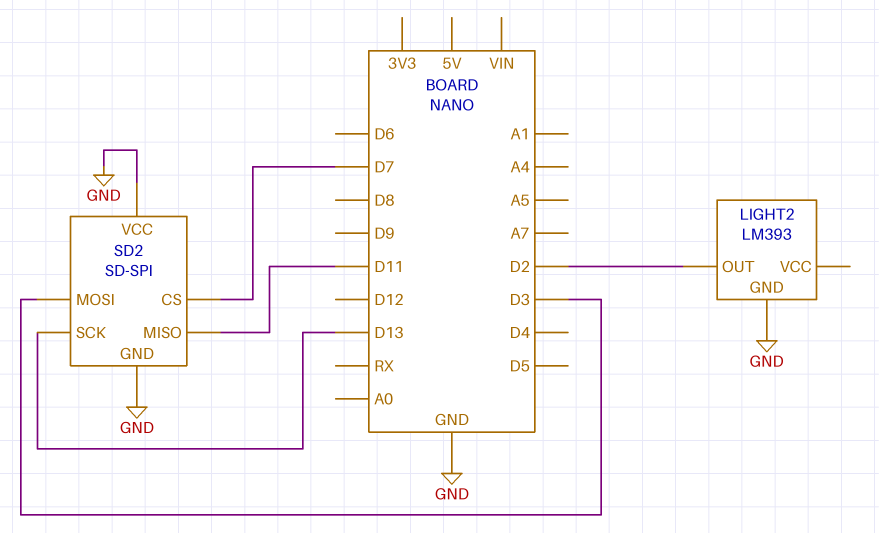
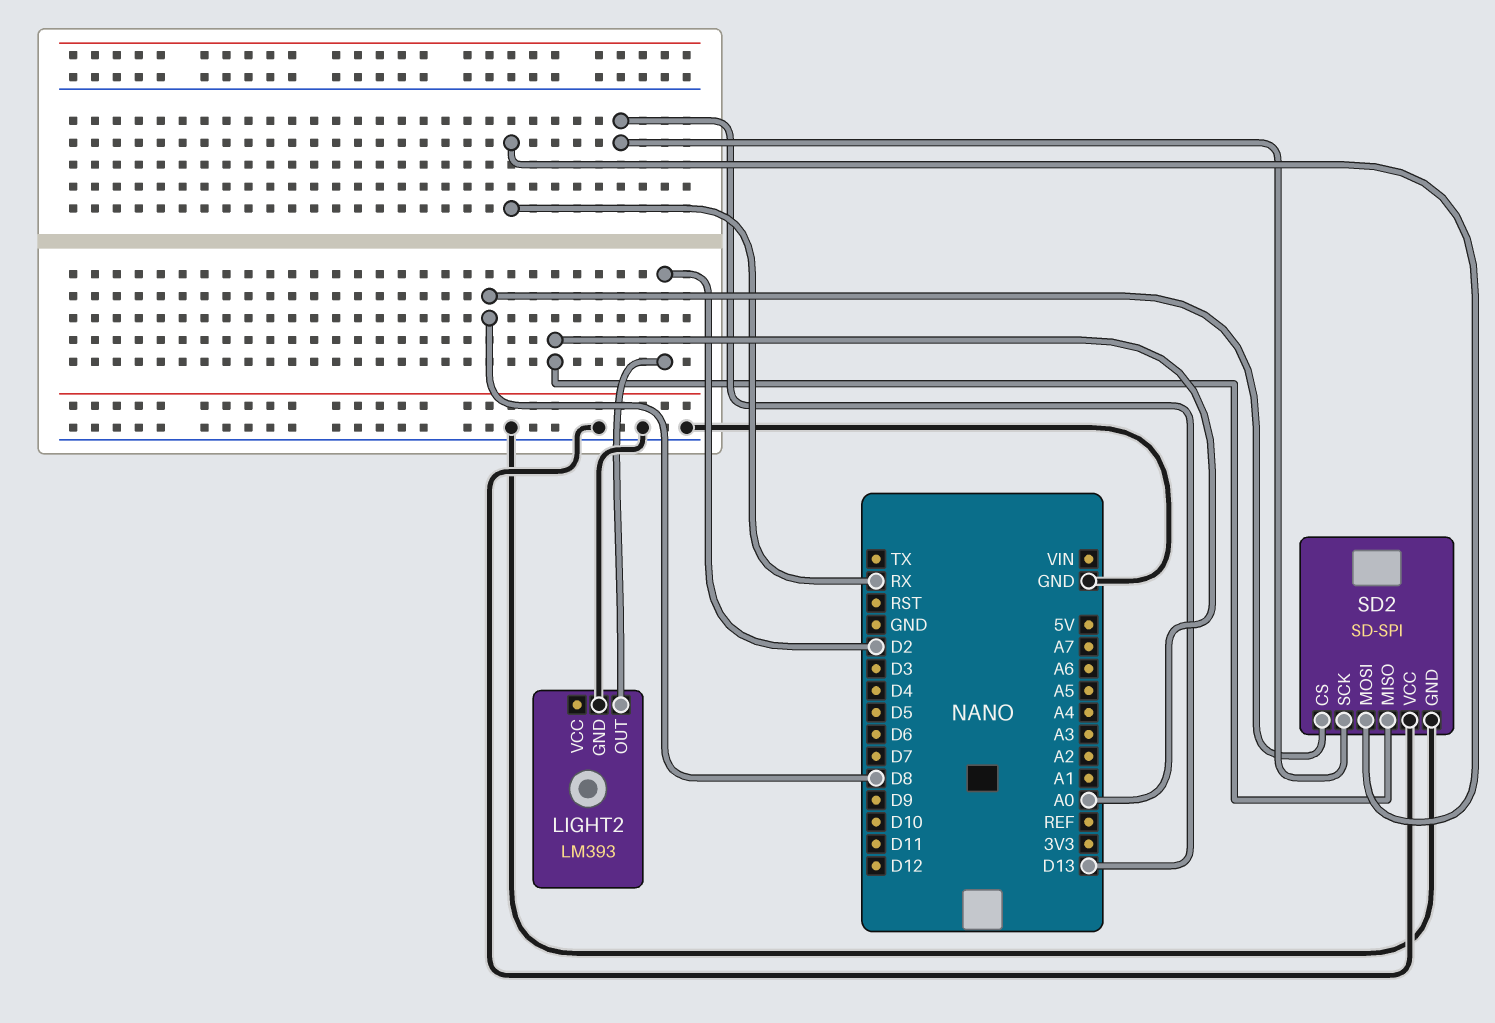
SD2 pin CS: D7 -> D8
SD2 pin MISO: D11 -> A0
SD2 pin MOSI: D3 -> RX

